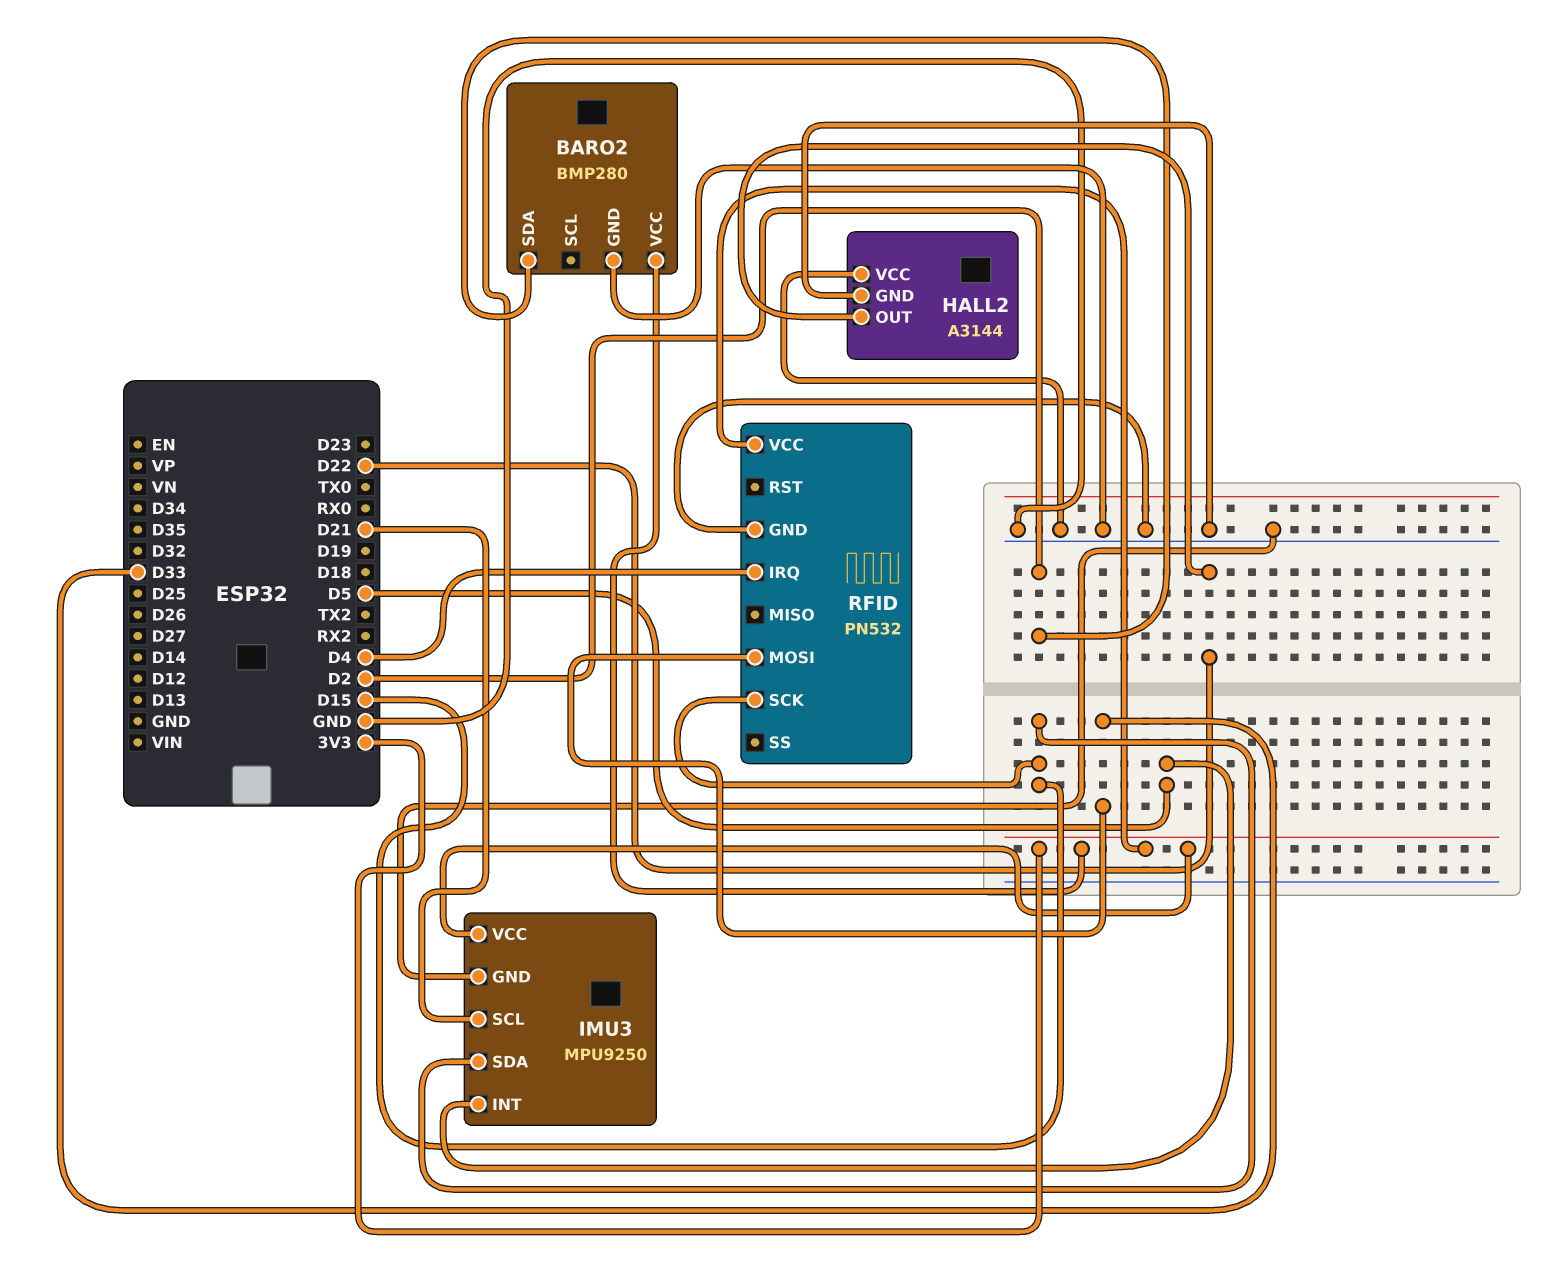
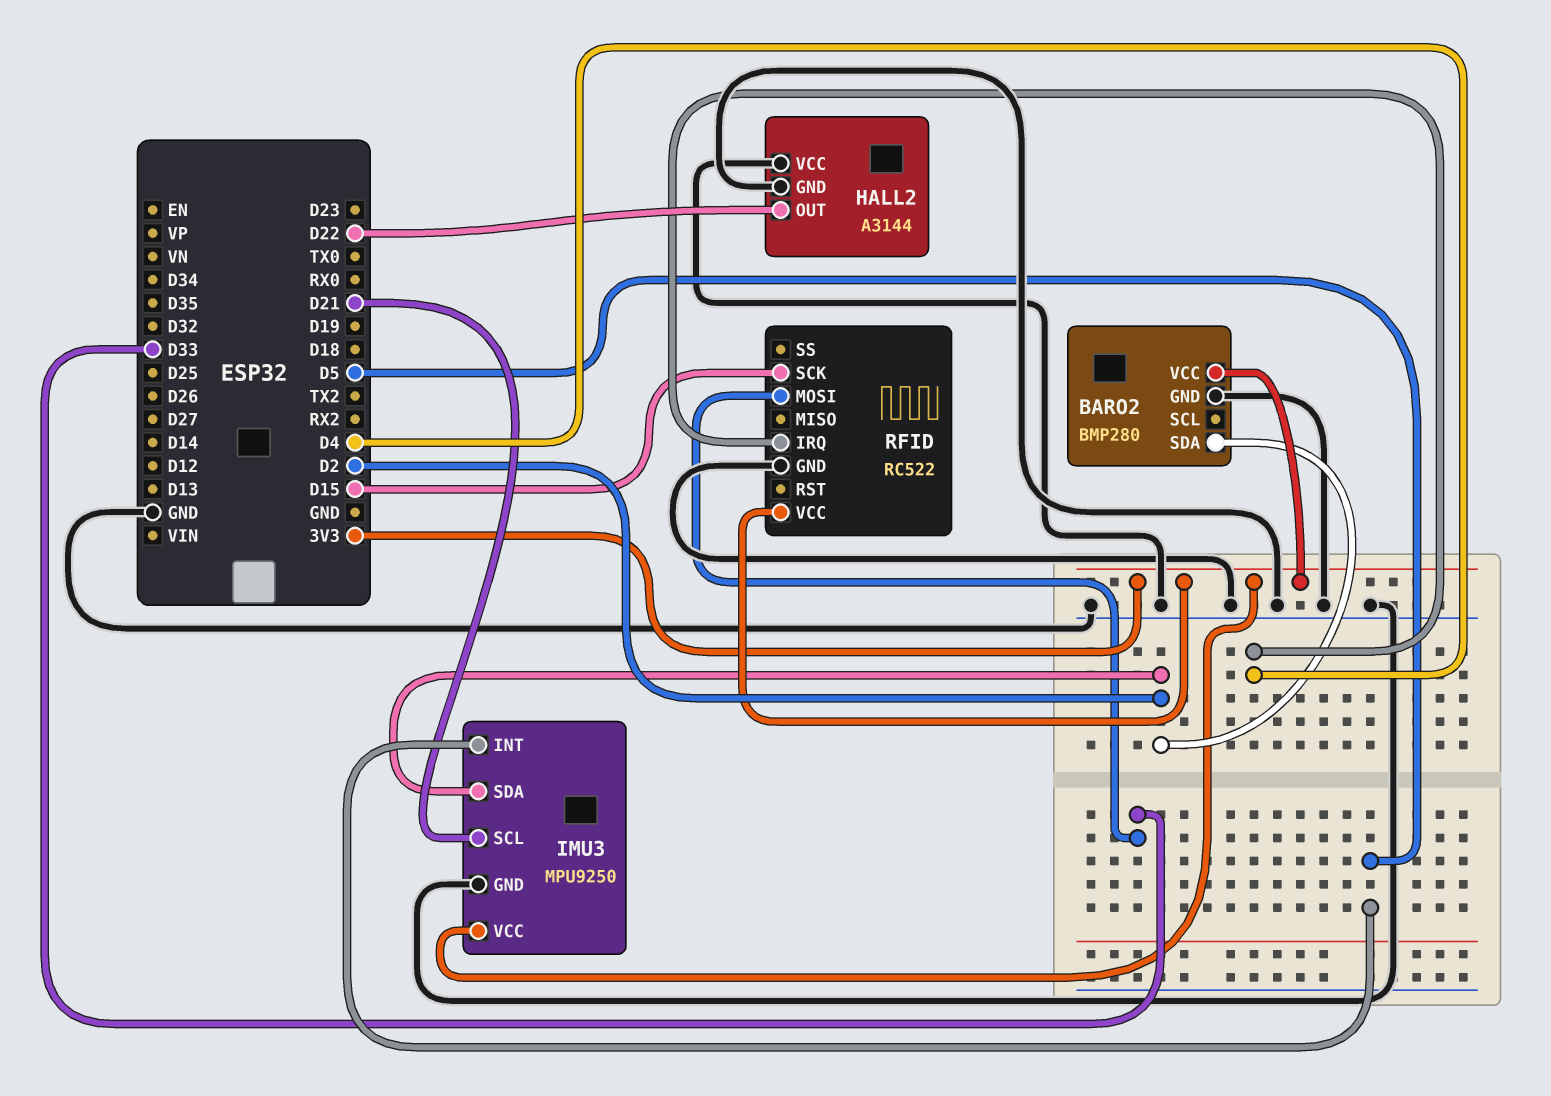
IMU3 pin SDA: D15 -> D2
RFID: PN532 -> RC522

